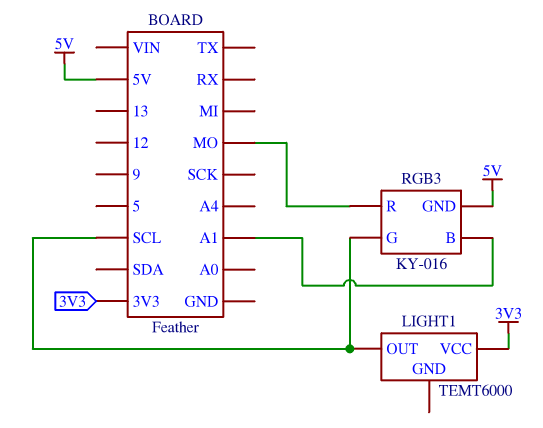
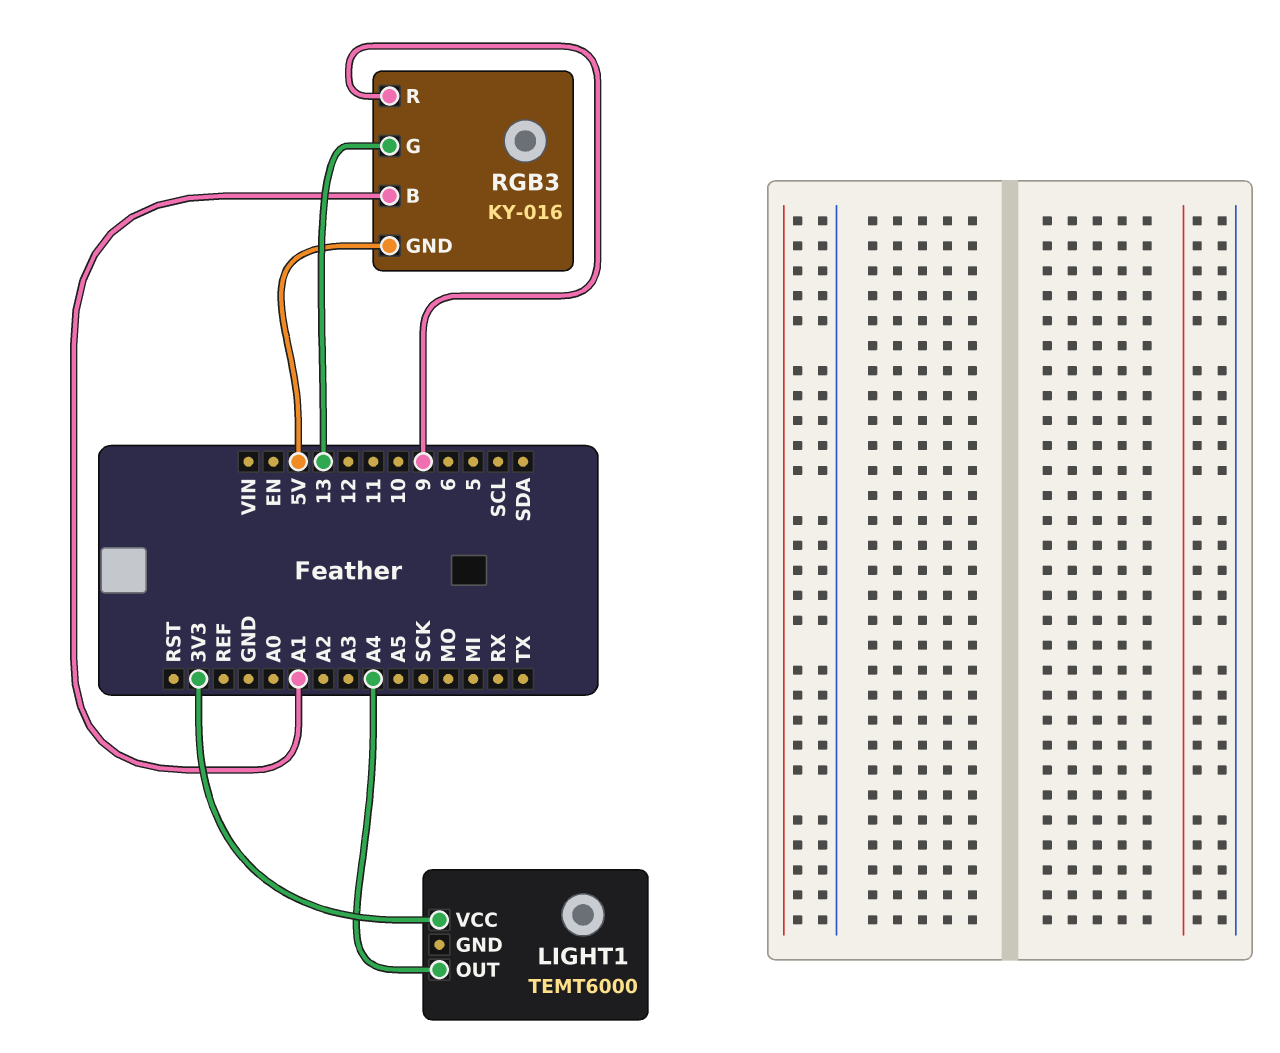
LIGHT1 pin OUT: SCL -> A4
RGB3 pin G: SCL -> 13
RGB3 pin R: MO -> 9

